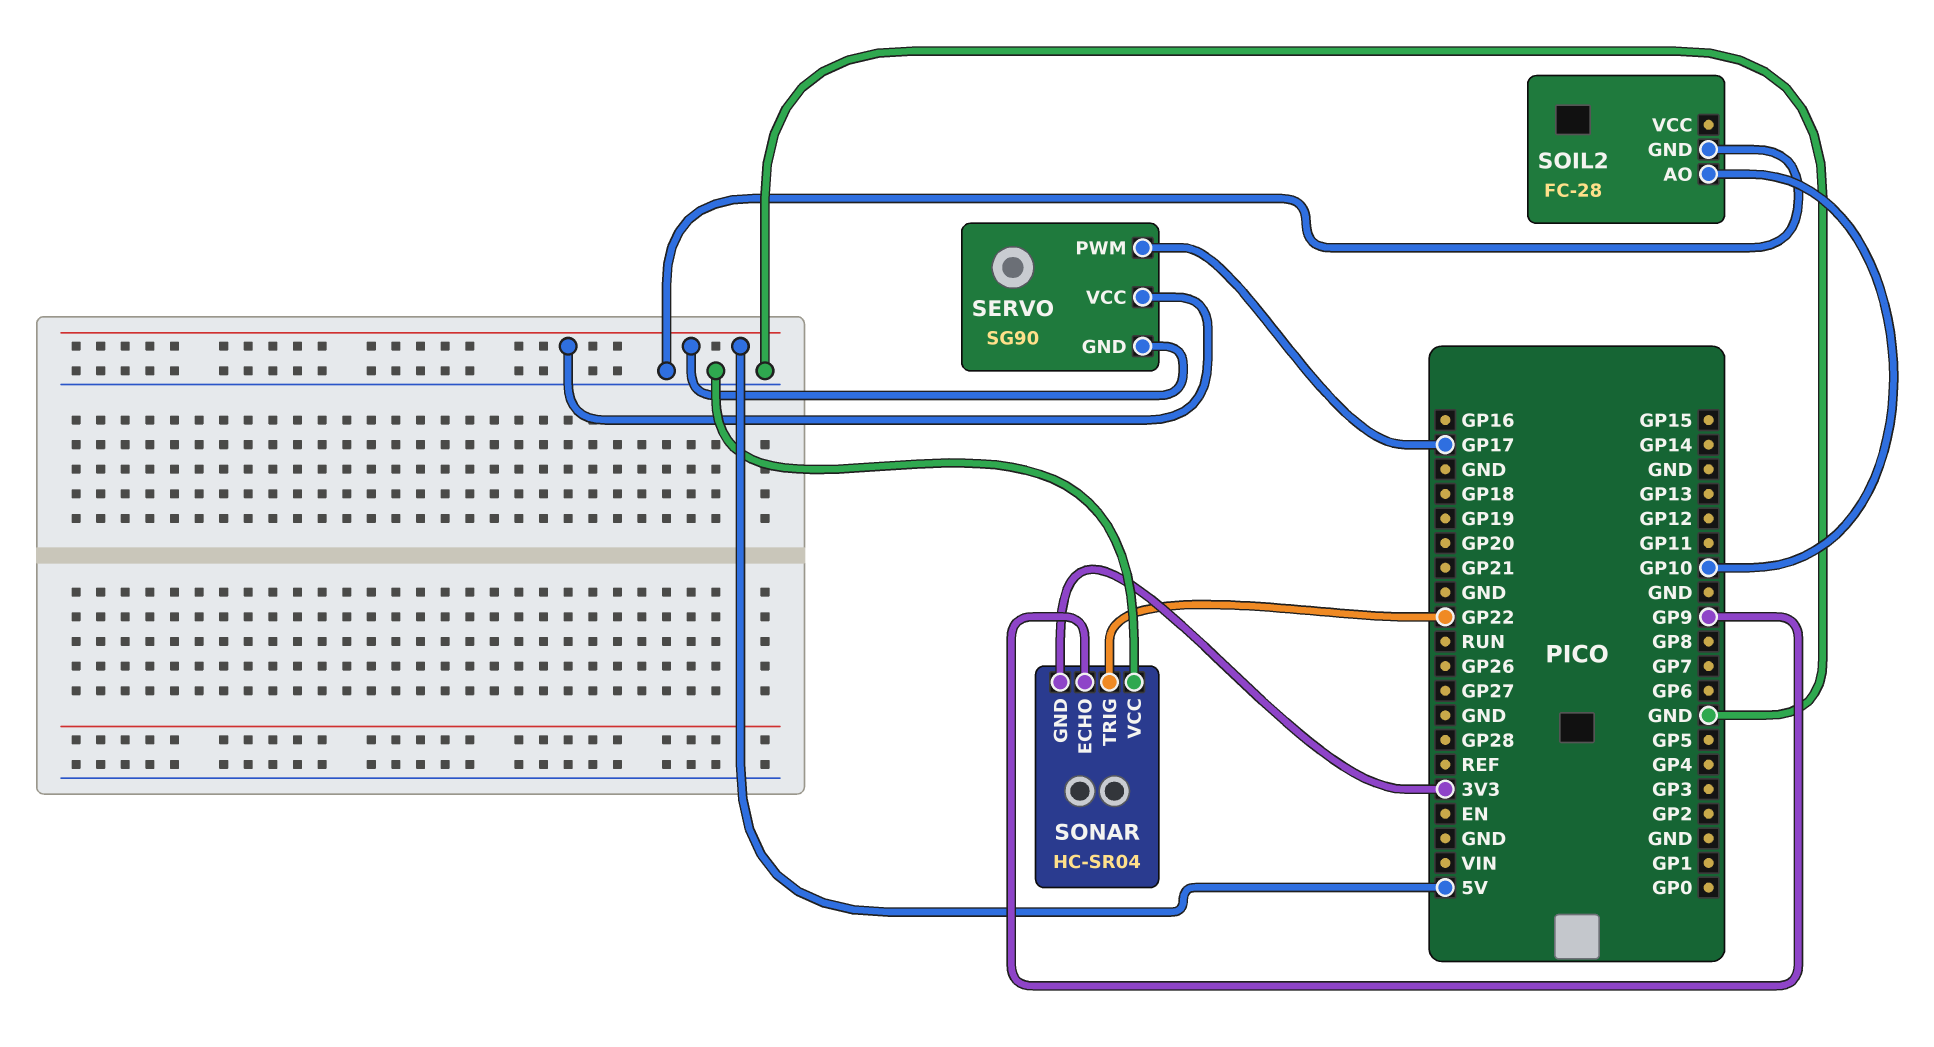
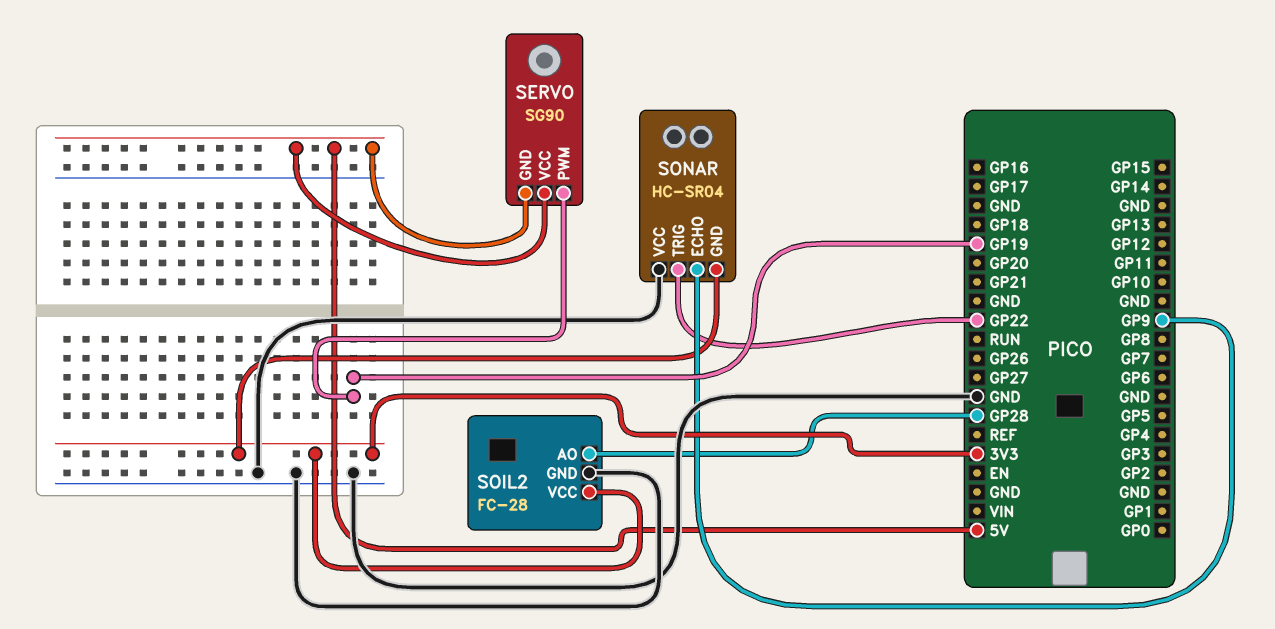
SERVO pin PWM: GP17 -> GP19
SOIL2 pin AO: GP10 -> GP28
SOIL2 pin VCC: none -> 3V3

